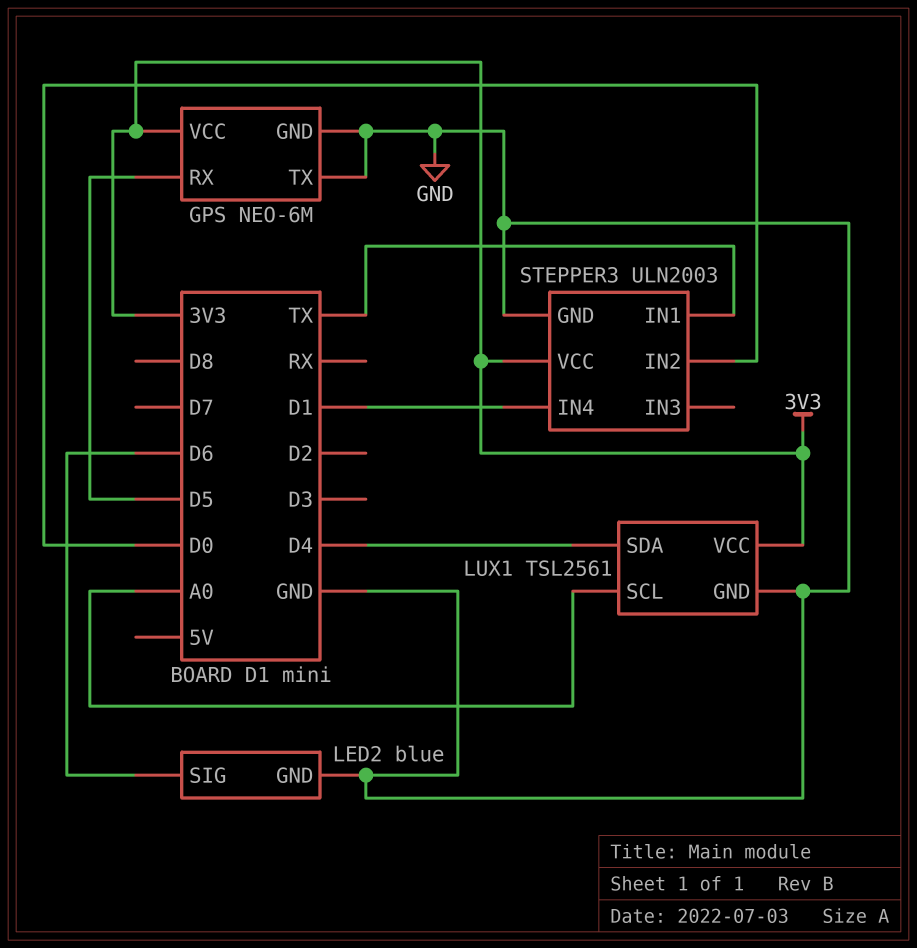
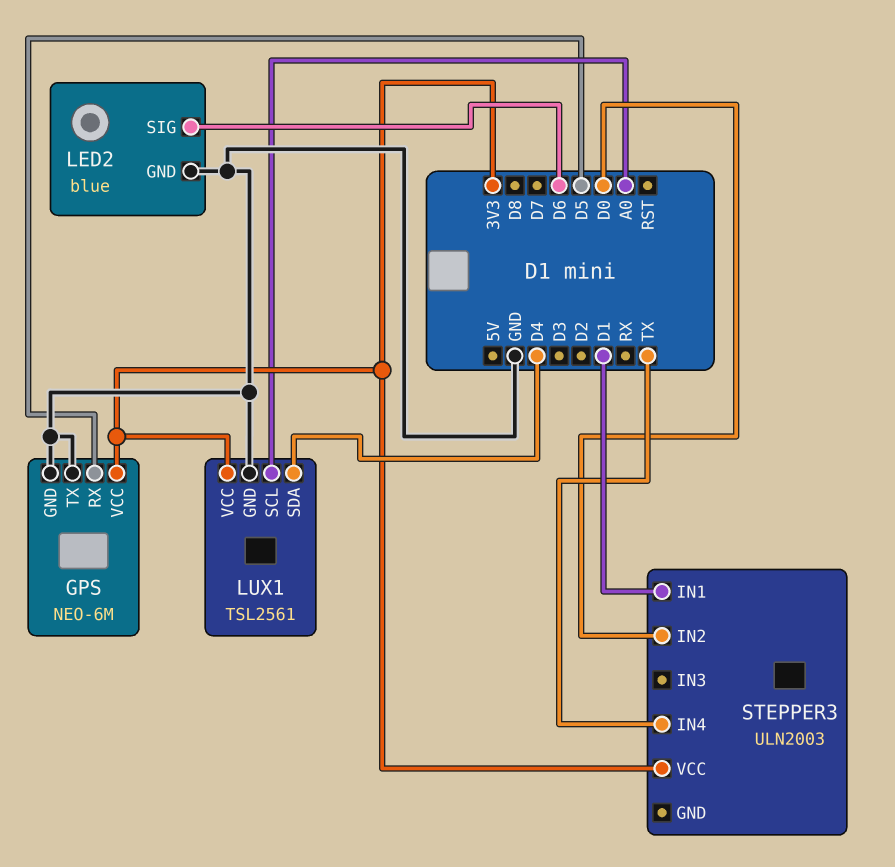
STEPPER3 pin GND: GND -> none
STEPPER3 pin IN1: TX -> D1
STEPPER3 pin IN4: D1 -> TX

